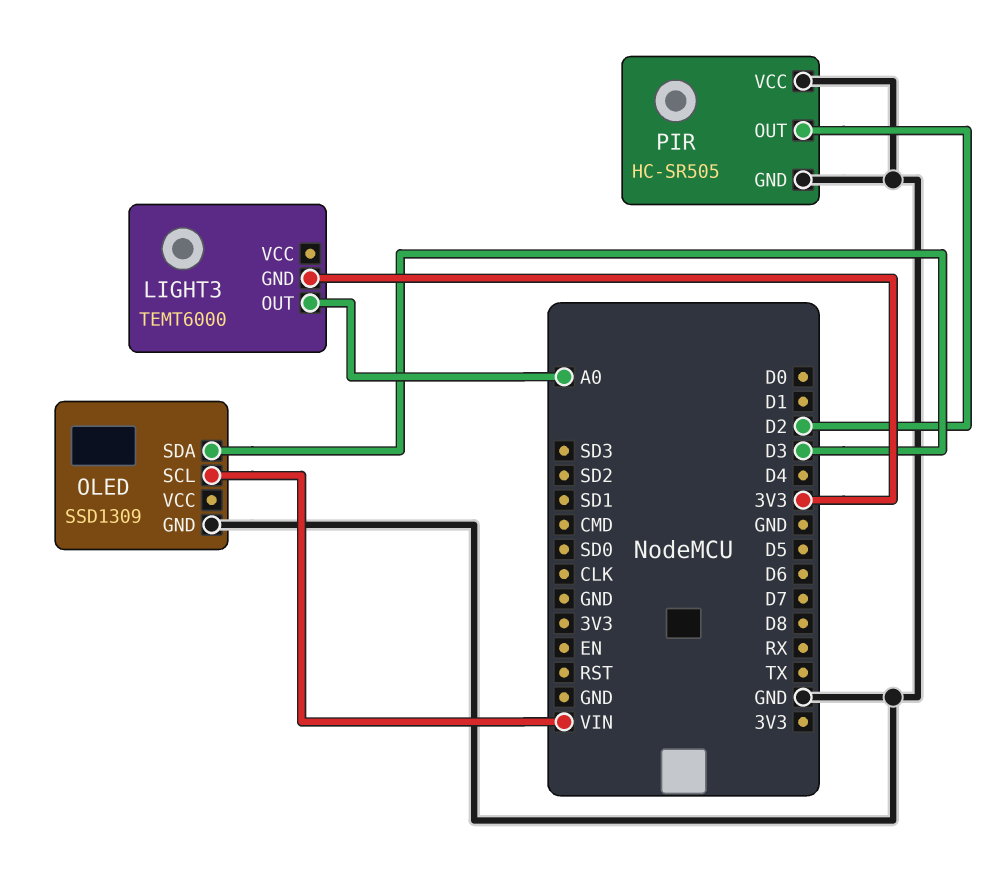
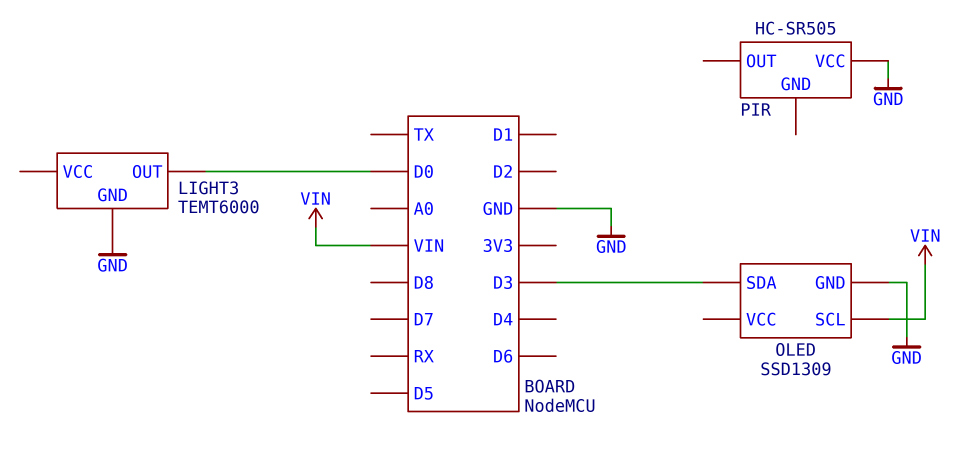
LIGHT3 pin GND: 3V3 -> GND
LIGHT3 pin OUT: A0 -> D0
PIR pin GND: GND -> none
PIR pin OUT: D2 -> none

